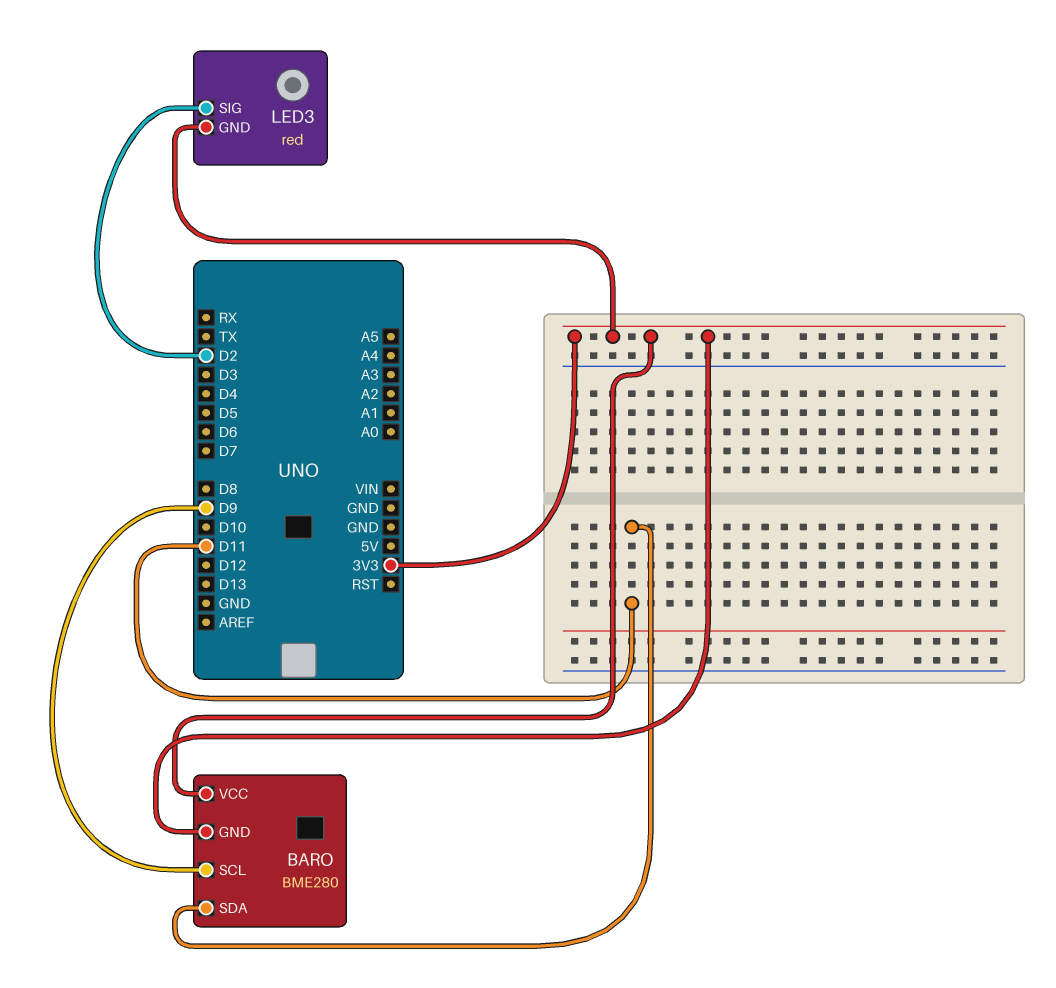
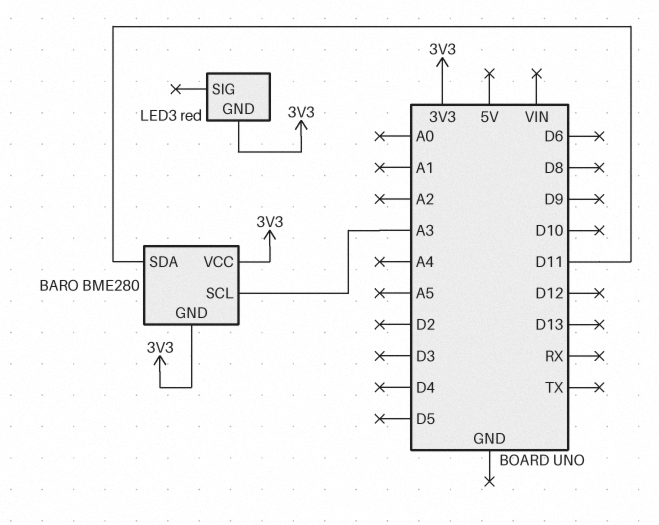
BARO pin SCL: D9 -> A3
LED3 pin SIG: D2 -> none

